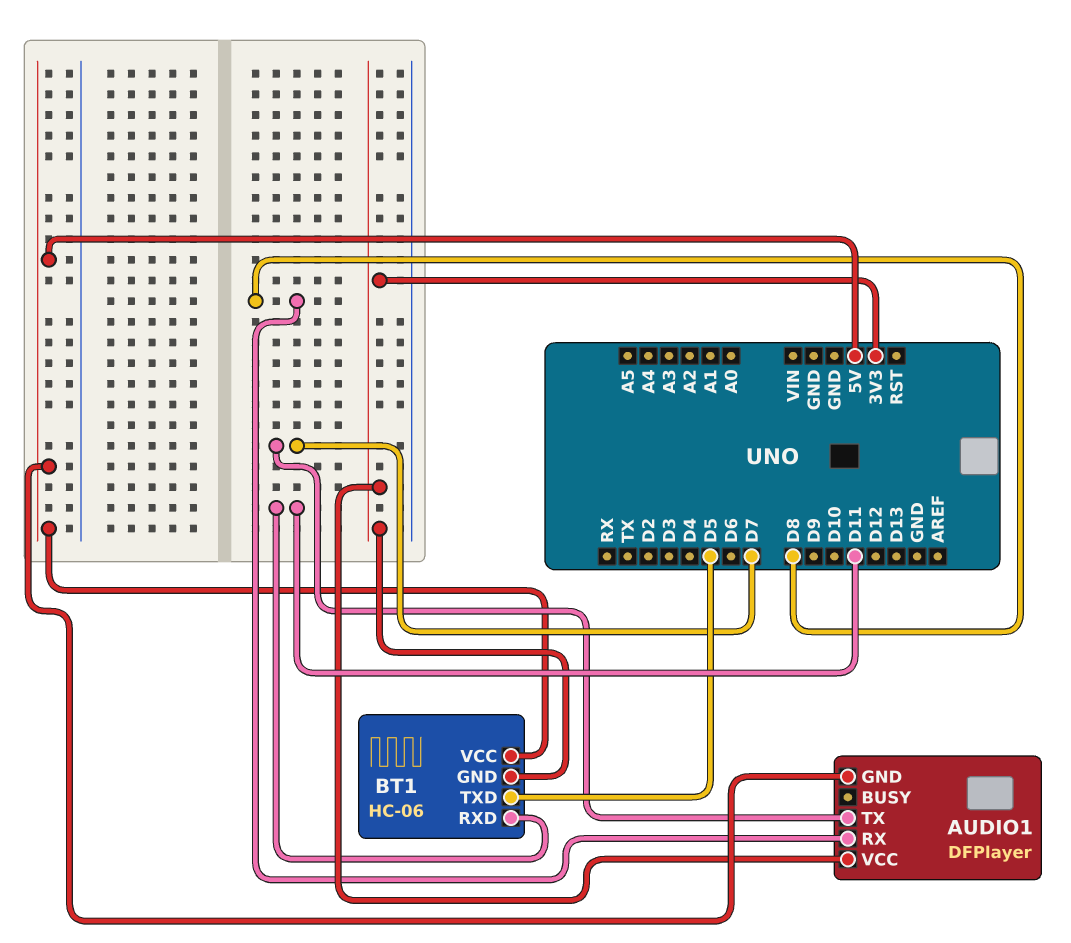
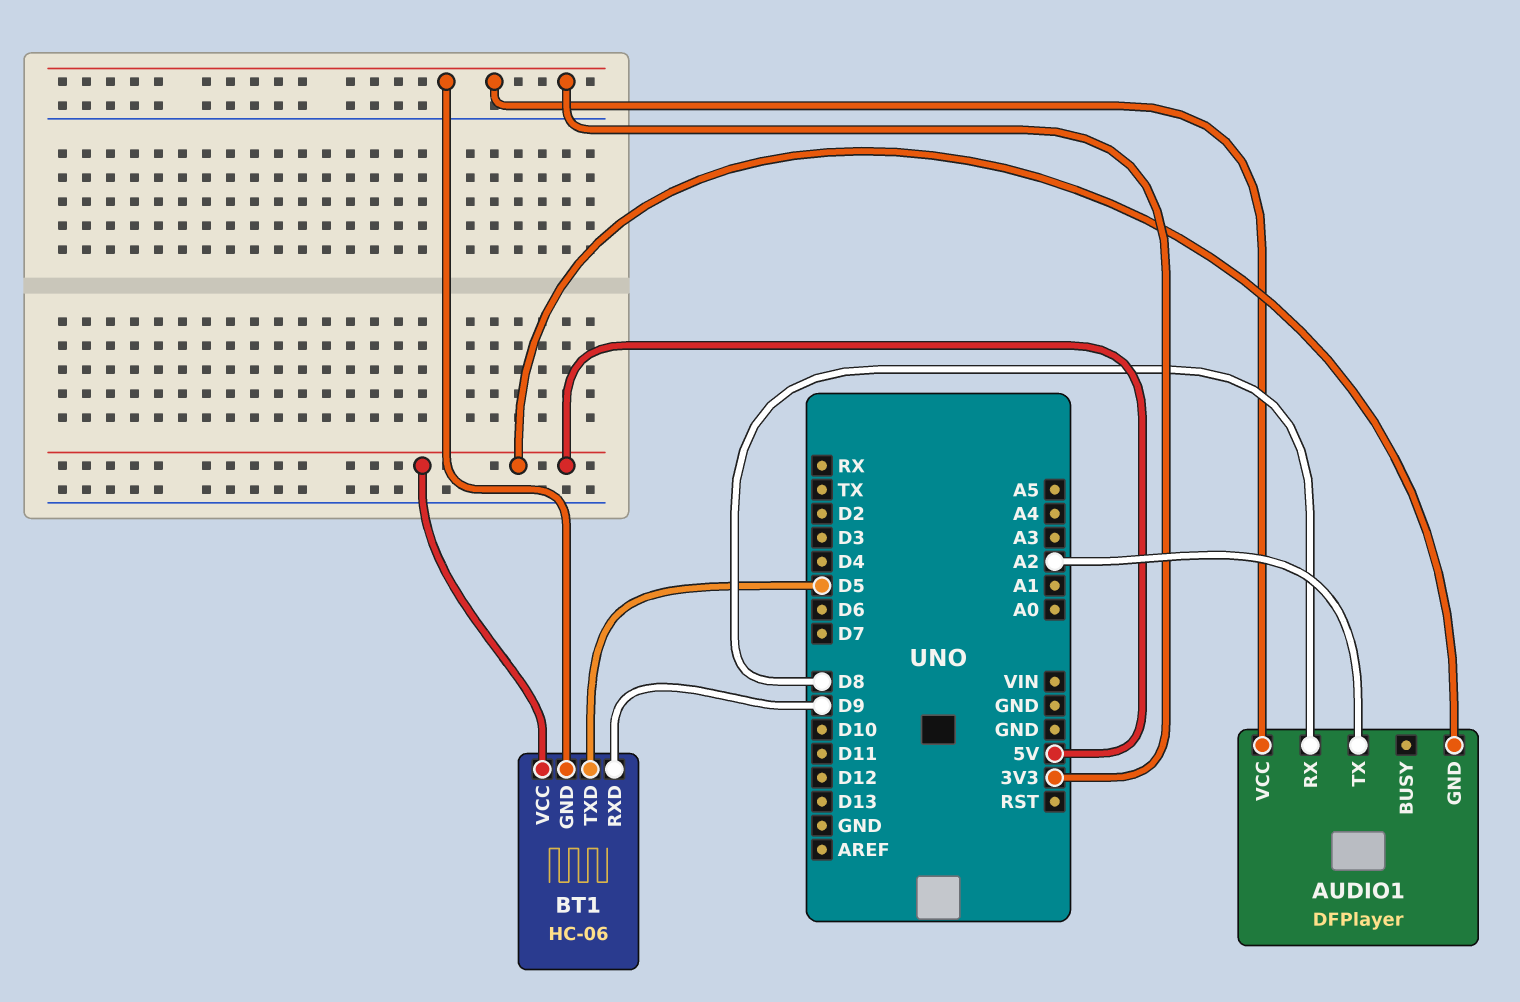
AUDIO1 pin TX: D7 -> A2
BT1 pin RXD: D11 -> D9

